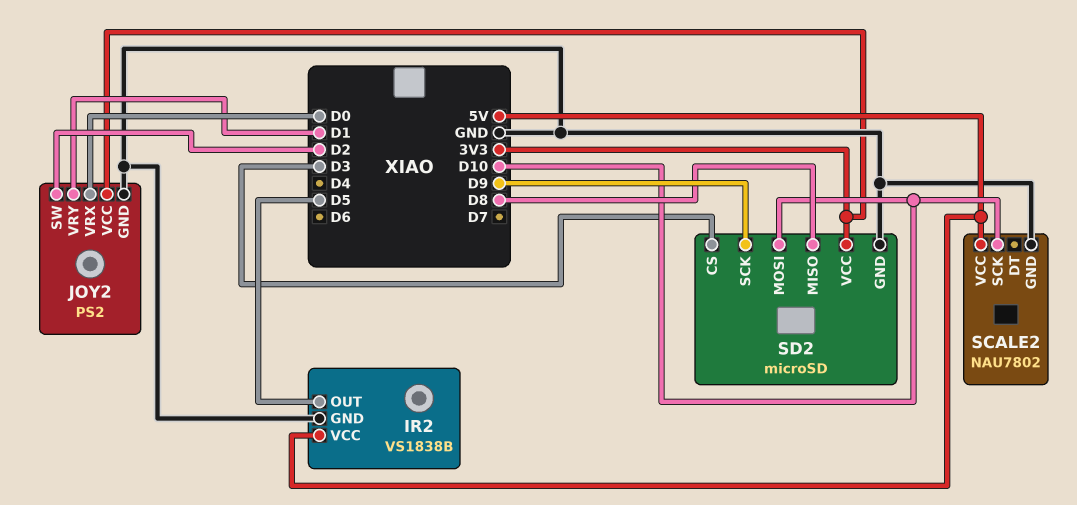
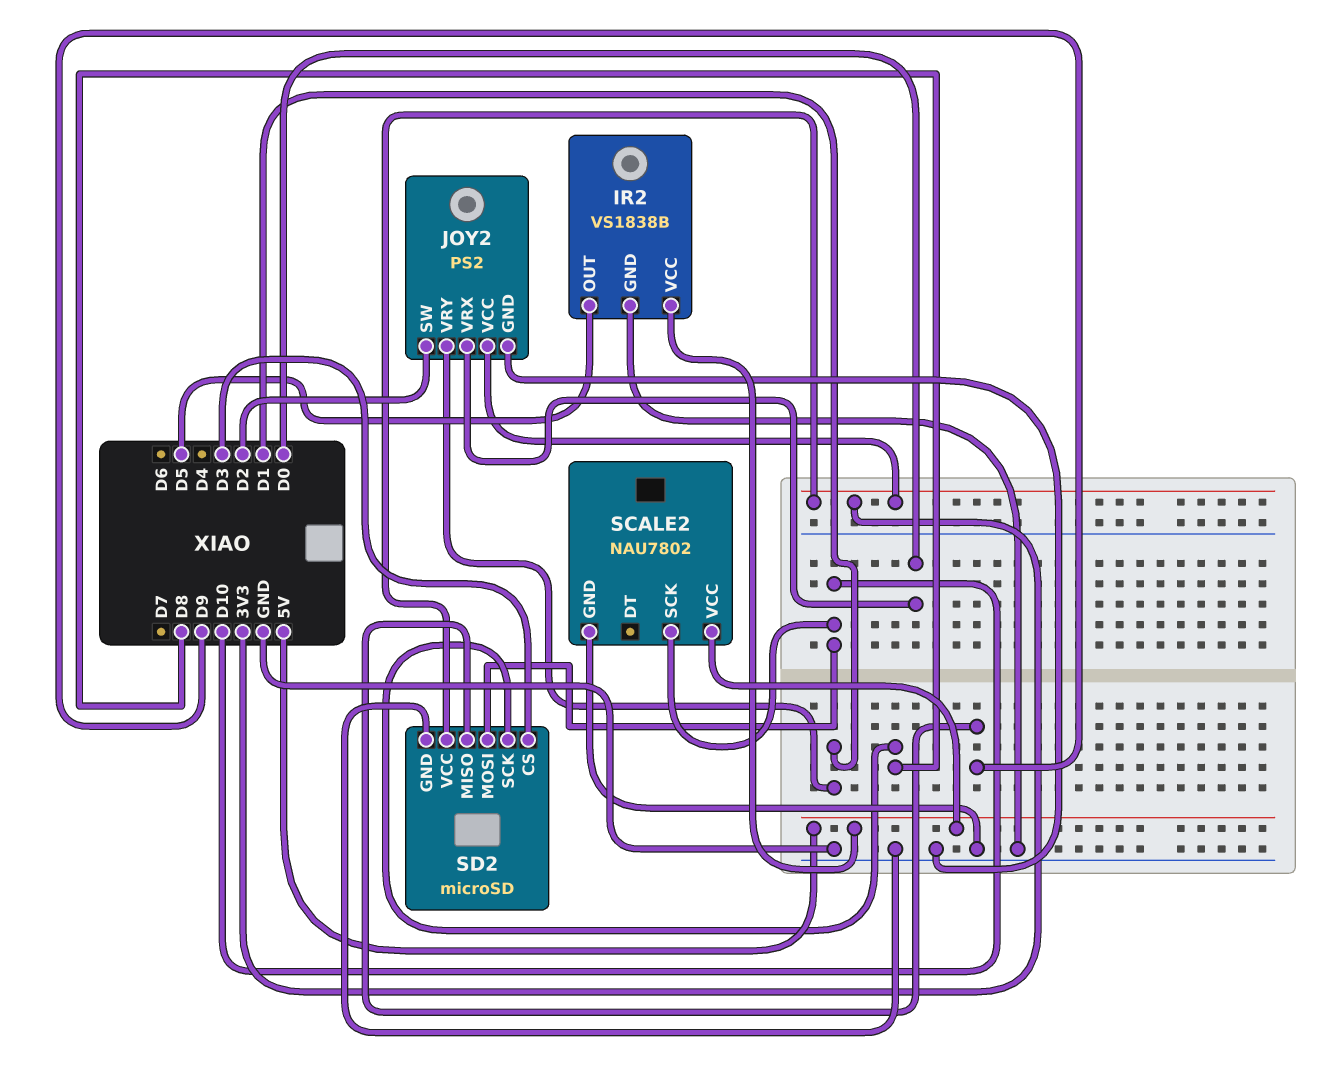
SD2 pin MISO: D8 -> D9
SD2 pin SCK: D9 -> D8

